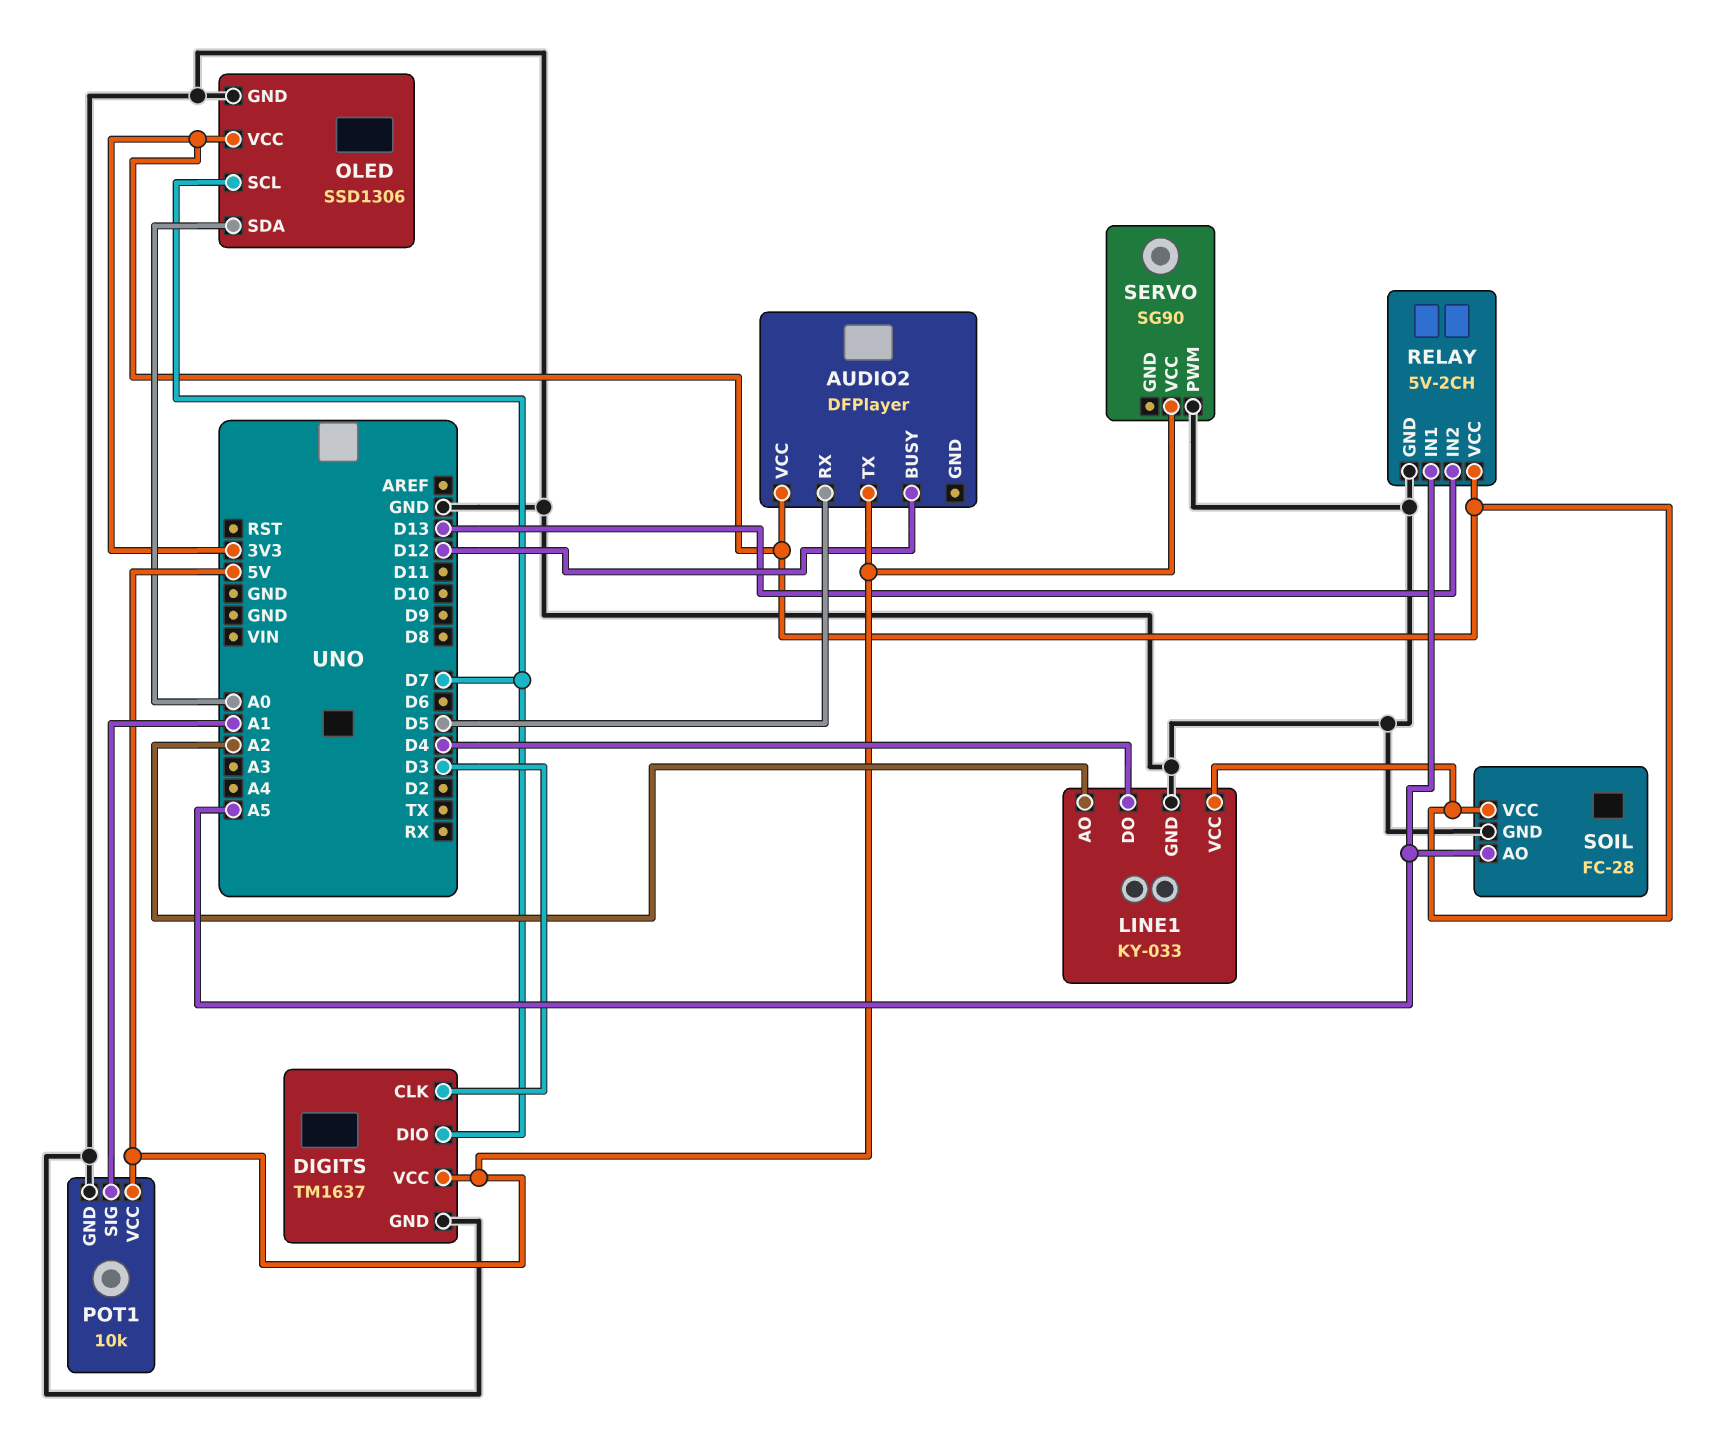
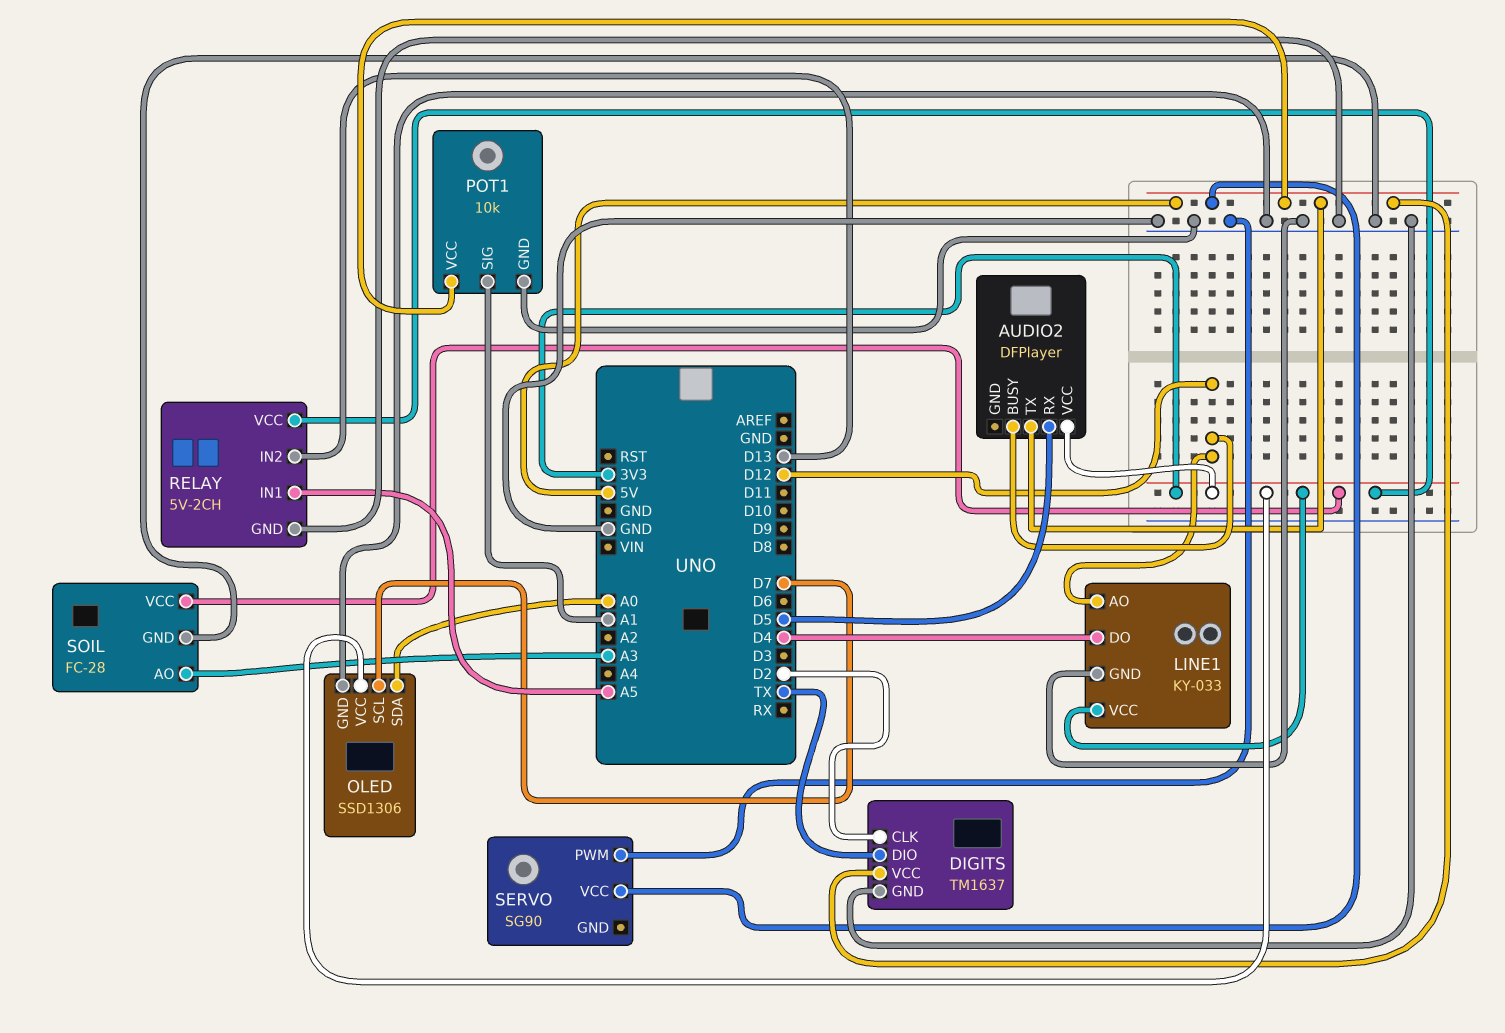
DIGITS pin CLK: D3 -> D2
DIGITS pin DIO: D7 -> TX
LINE1 pin AO: A2 -> D12
SOIL pin AO: A5 -> A3

